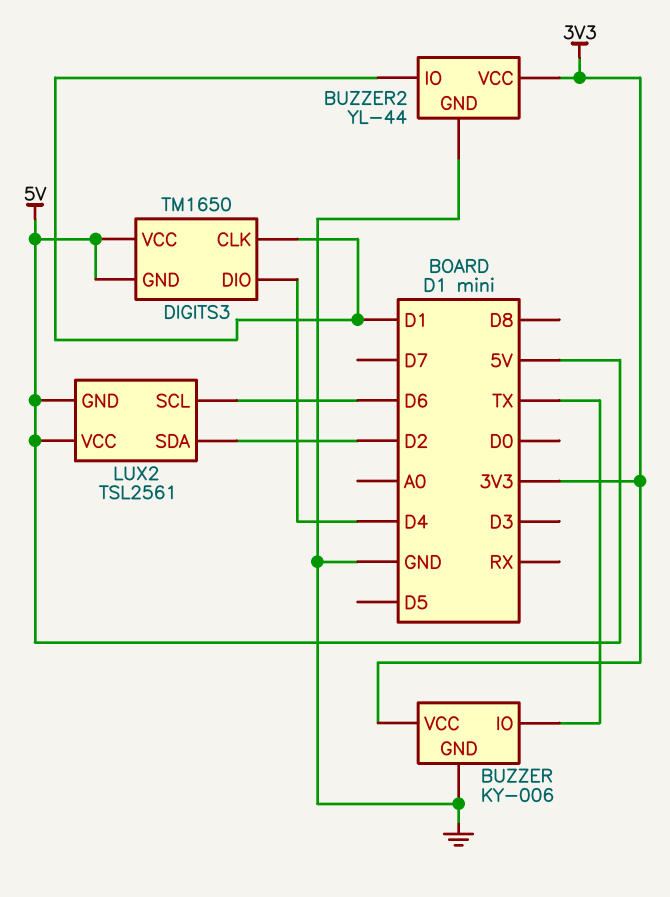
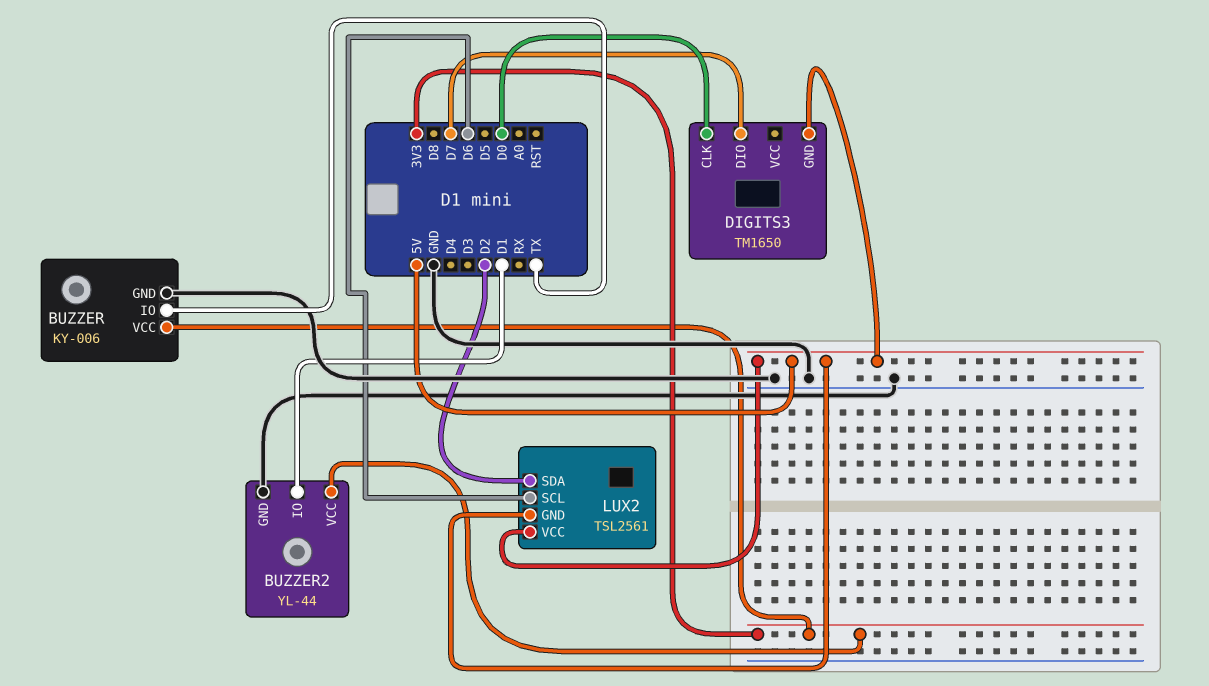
DIGITS3 pin CLK: D1 -> D0
DIGITS3 pin DIO: D4 -> D7
DIGITS3 pin VCC: 5V -> none

